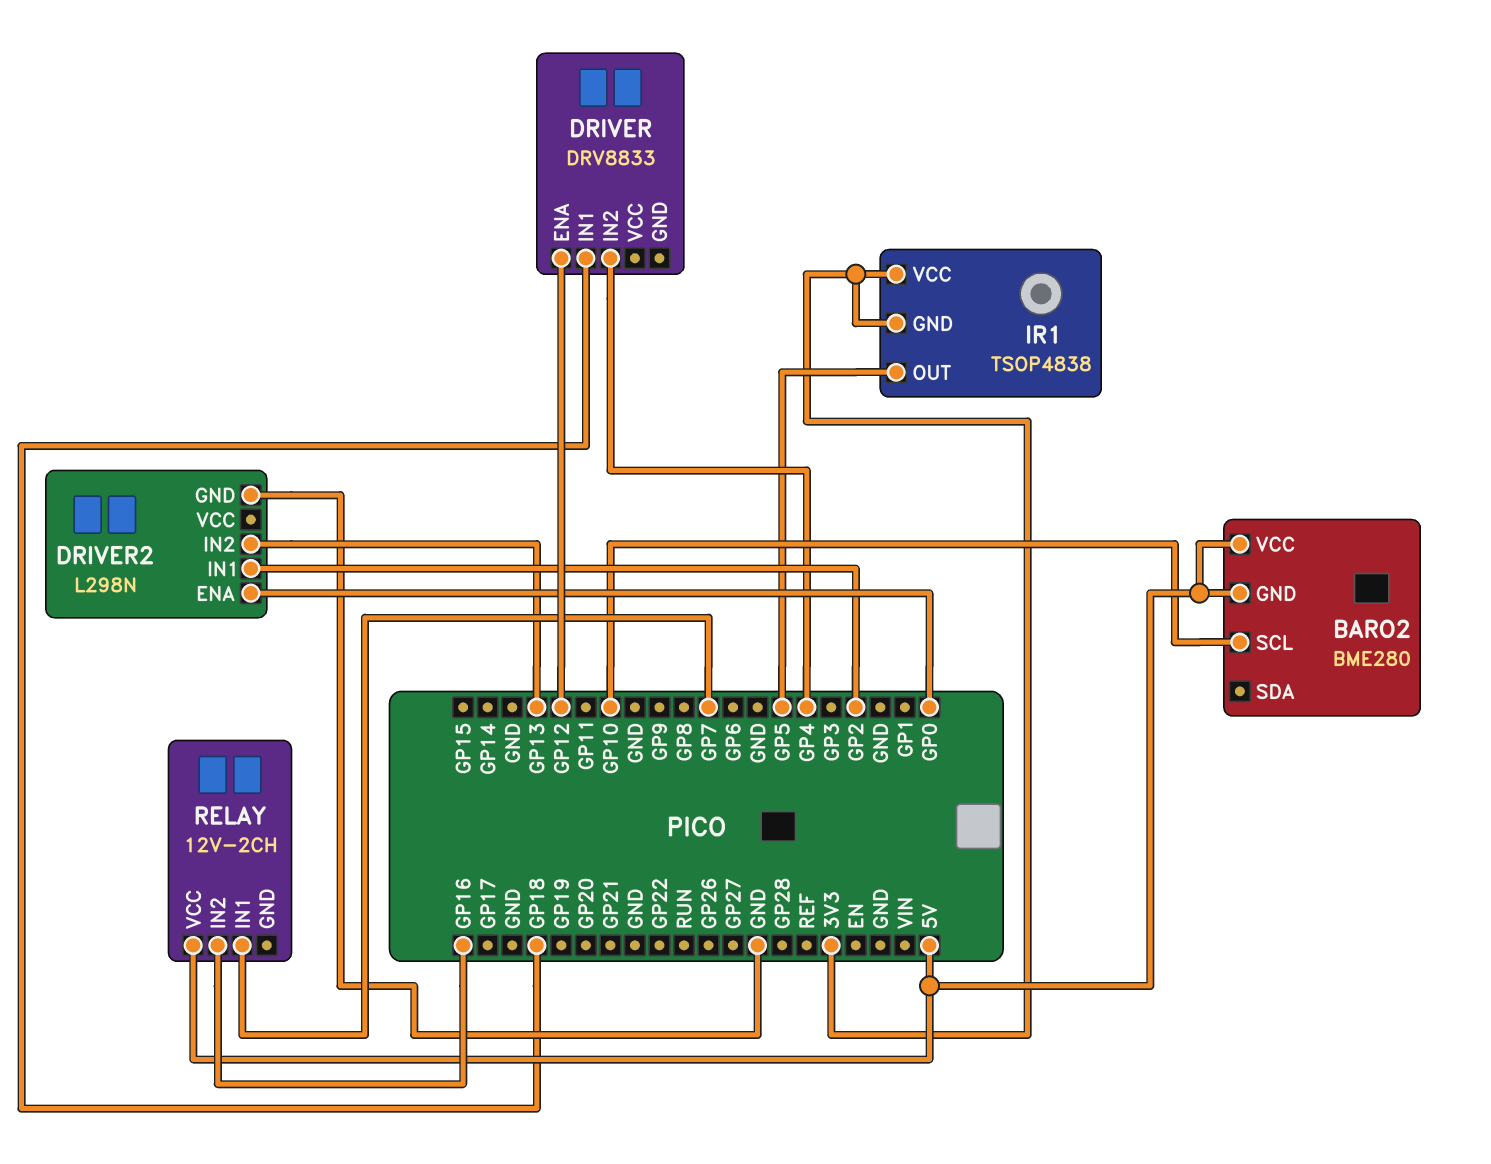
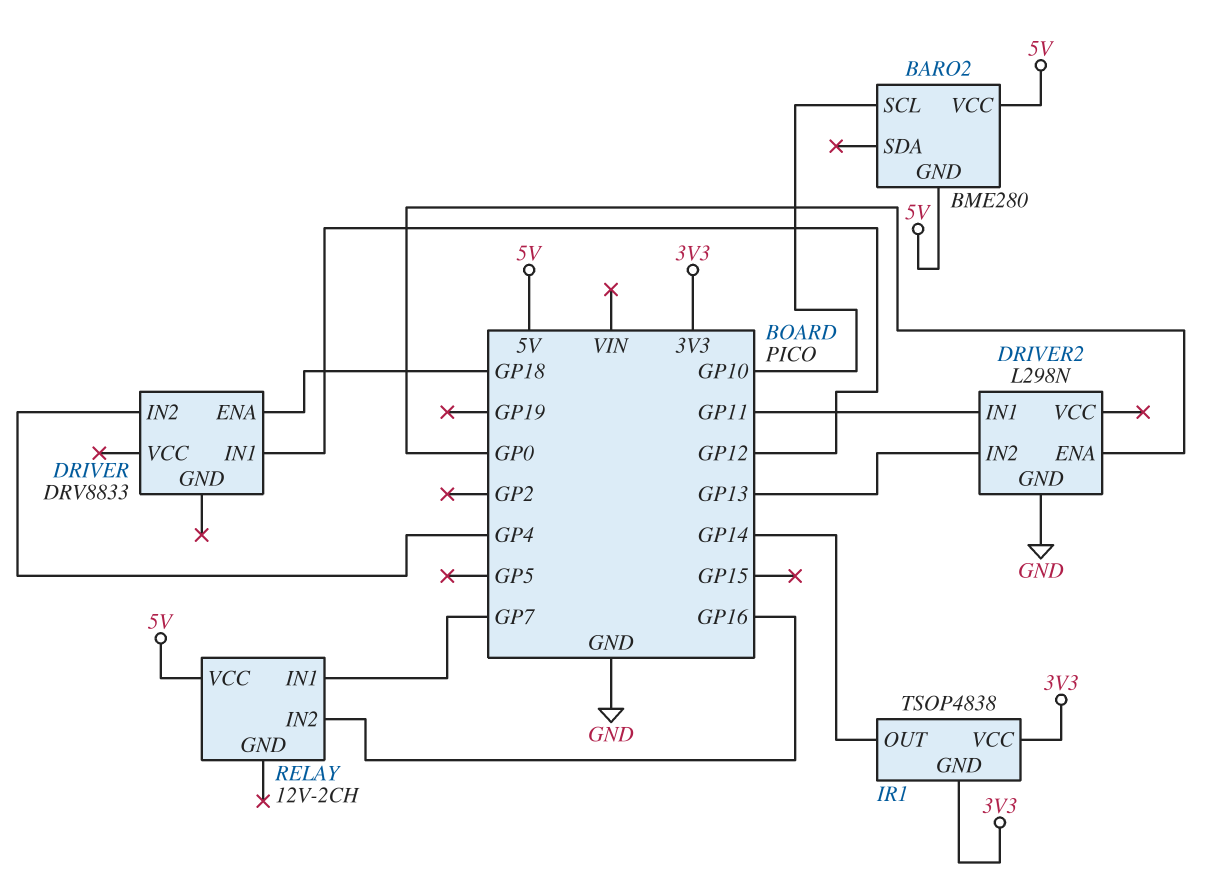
DRIVER pin ENA: GP12 -> GP18
DRIVER pin IN1: GP18 -> GP12
DRIVER2 pin IN1: GP2 -> GP11
IR1 pin OUT: GP5 -> GP14

